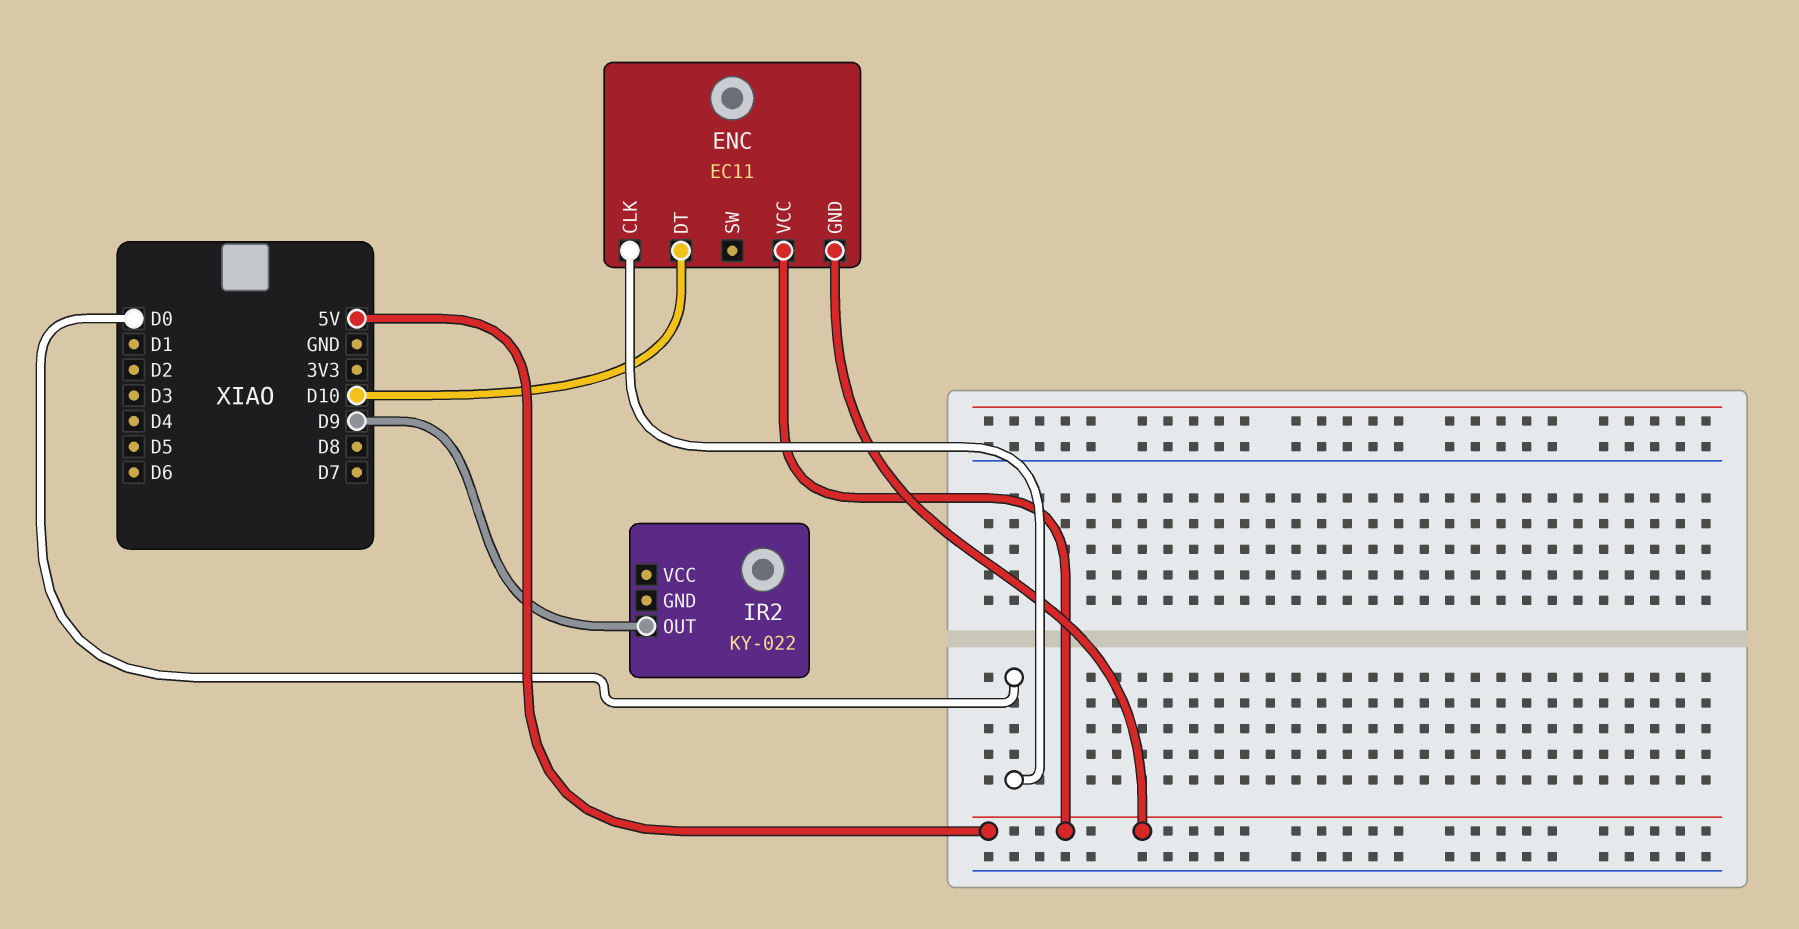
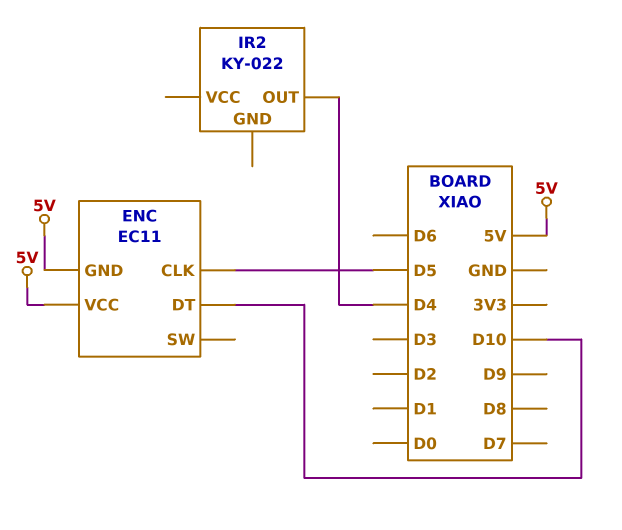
ENC pin CLK: D0 -> D5
IR2 pin OUT: D9 -> D4

